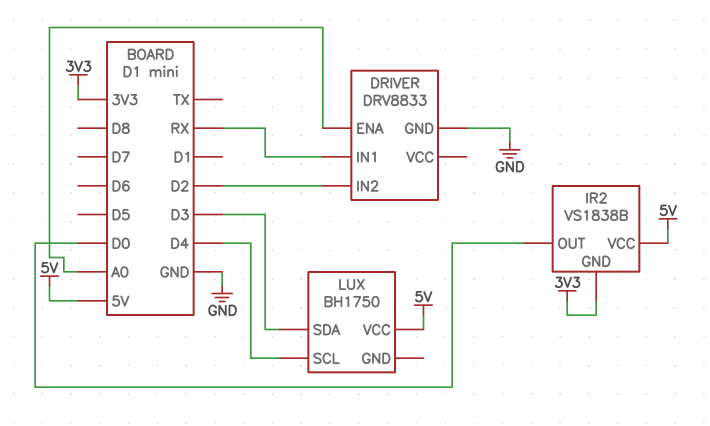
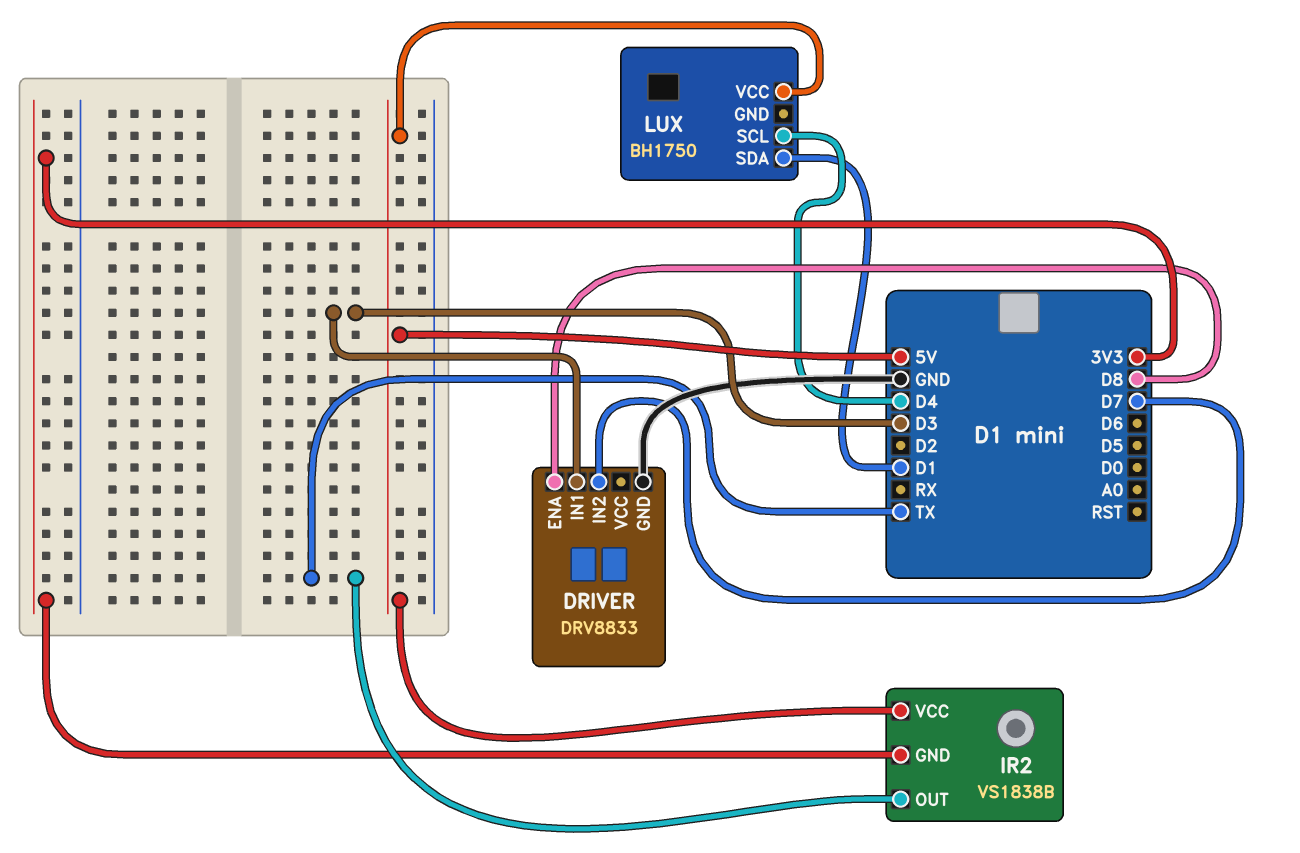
DRIVER pin ENA: A0 -> D8
DRIVER pin IN1: RX -> D3
DRIVER pin IN2: D2 -> D7
IR2 pin OUT: D0 -> TX
LUX pin SDA: D3 -> D1

